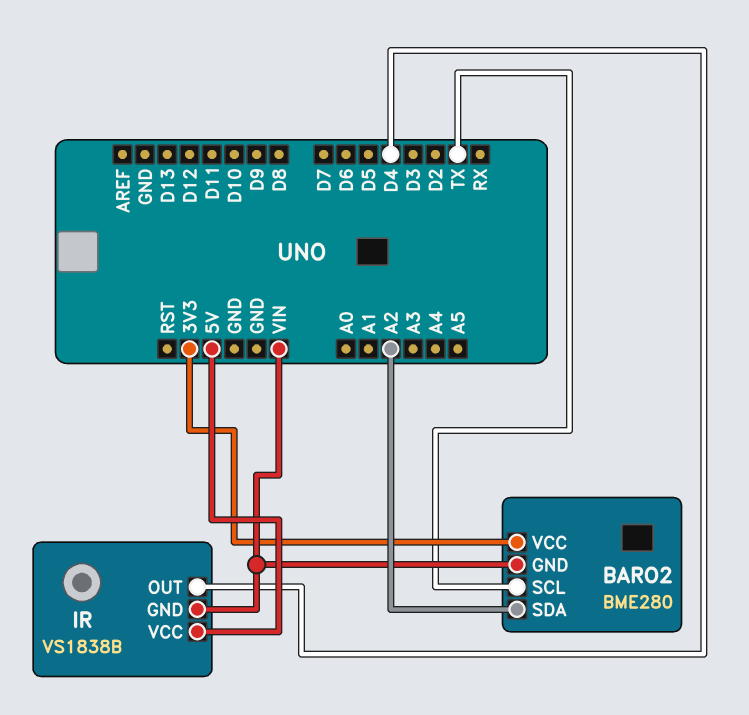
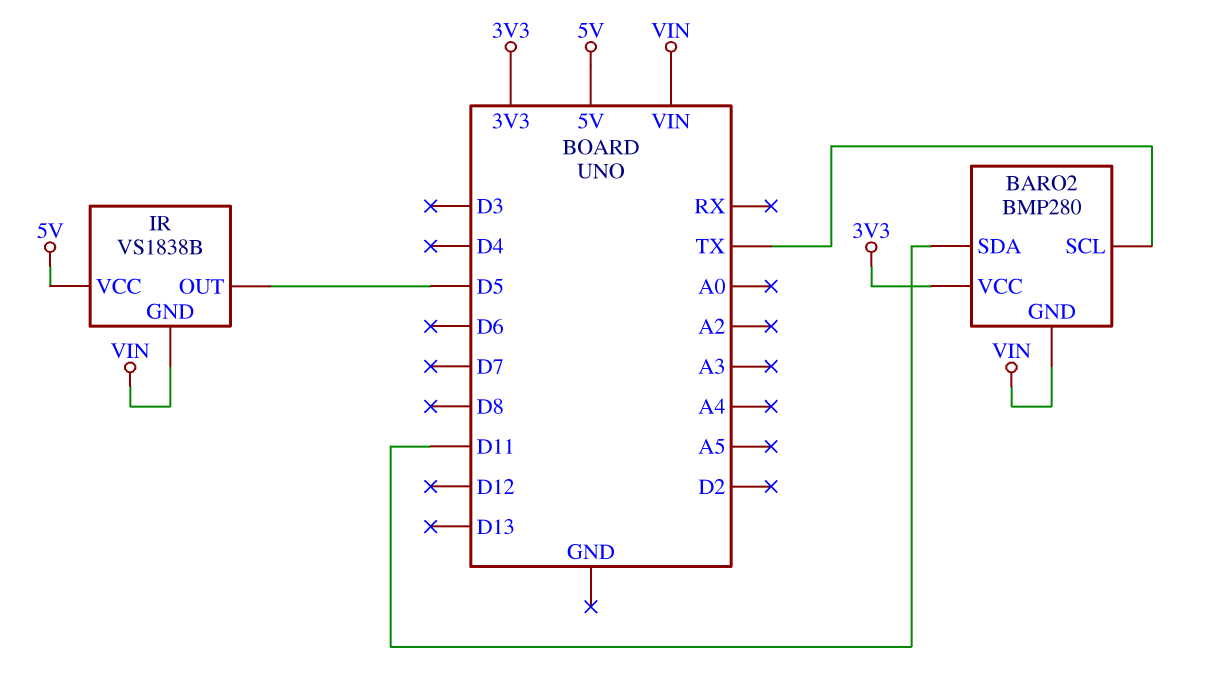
BARO2: BME280 -> BMP280
BARO2 pin SDA: A2 -> D11
IR pin OUT: D4 -> D5

